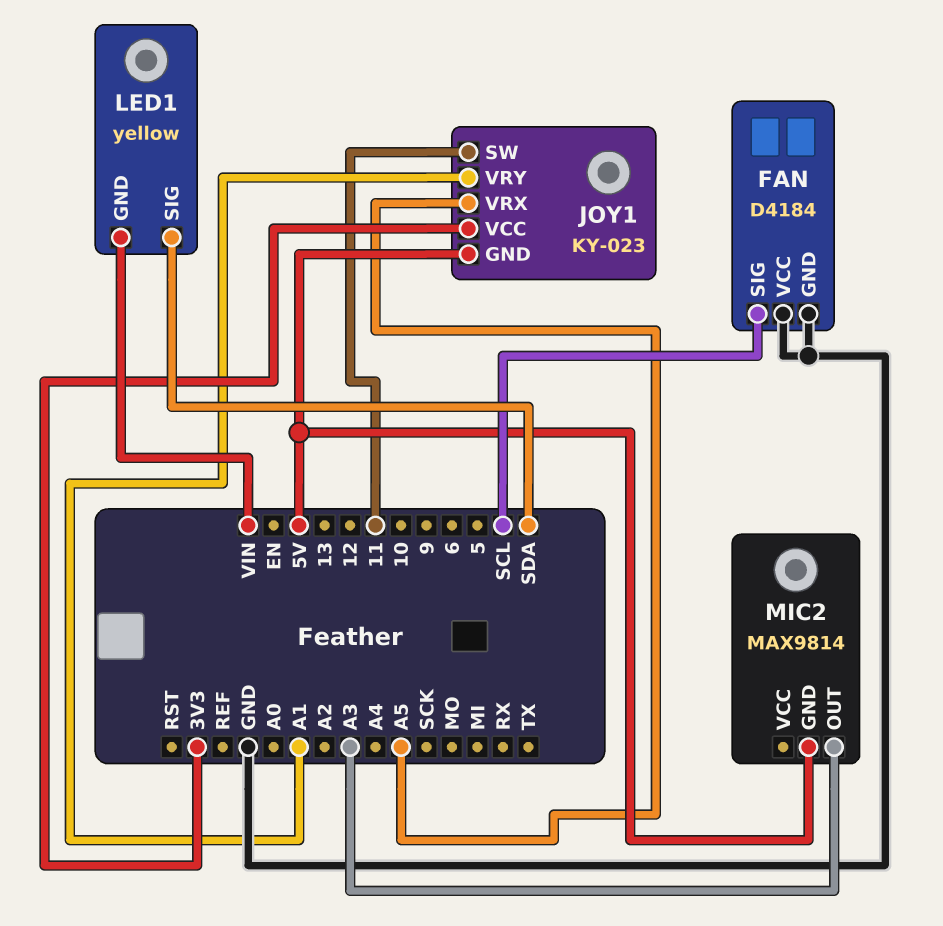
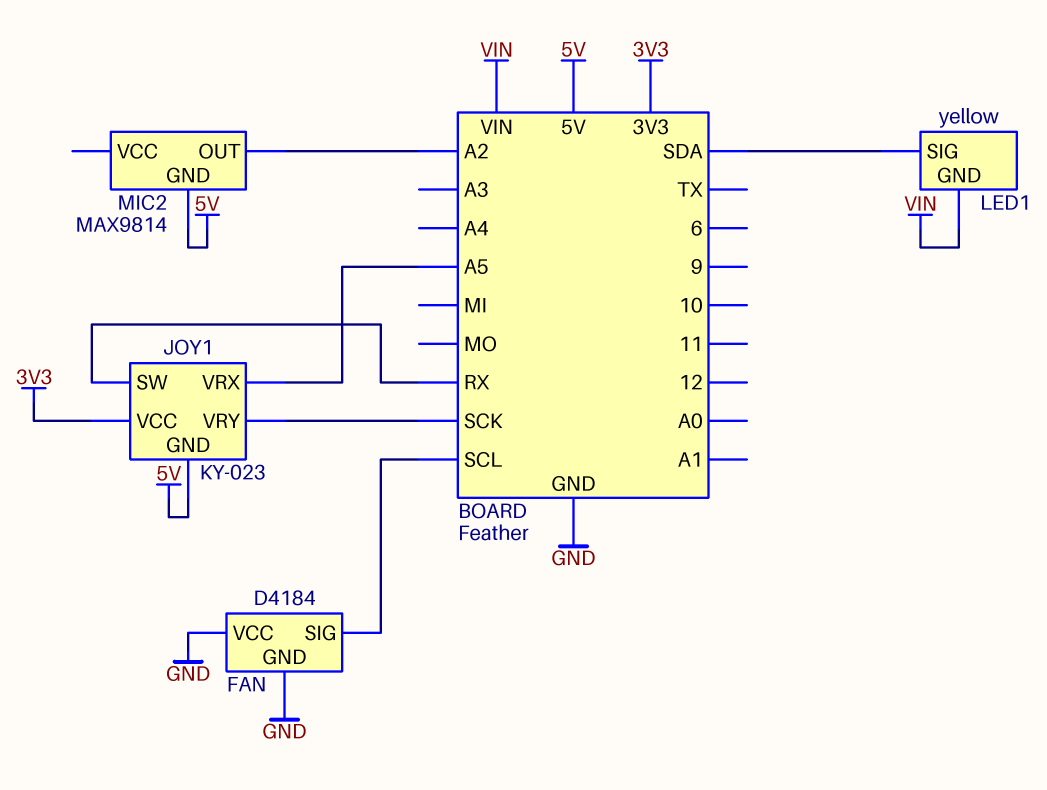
JOY1 pin SW: 11 -> RX
JOY1 pin VRY: A1 -> SCK
MIC2 pin OUT: A3 -> A2

